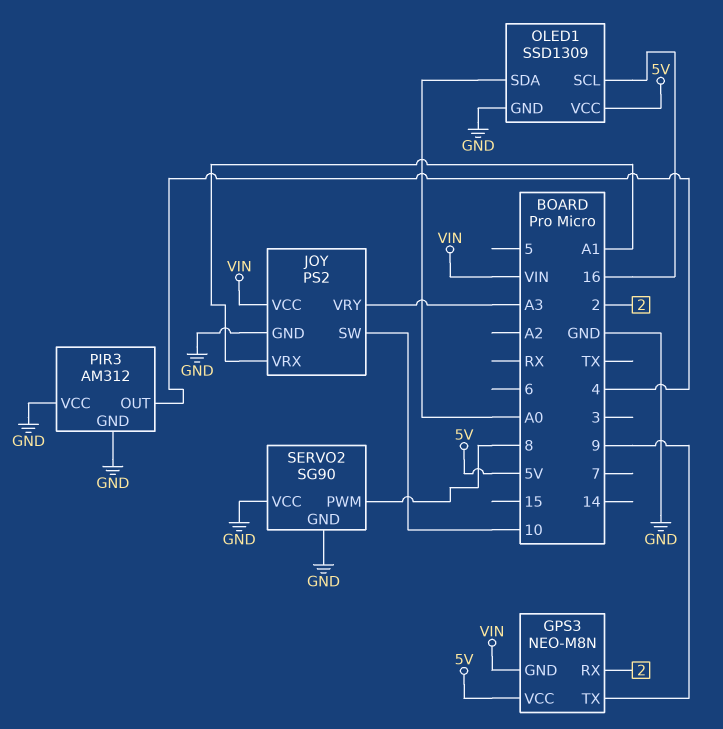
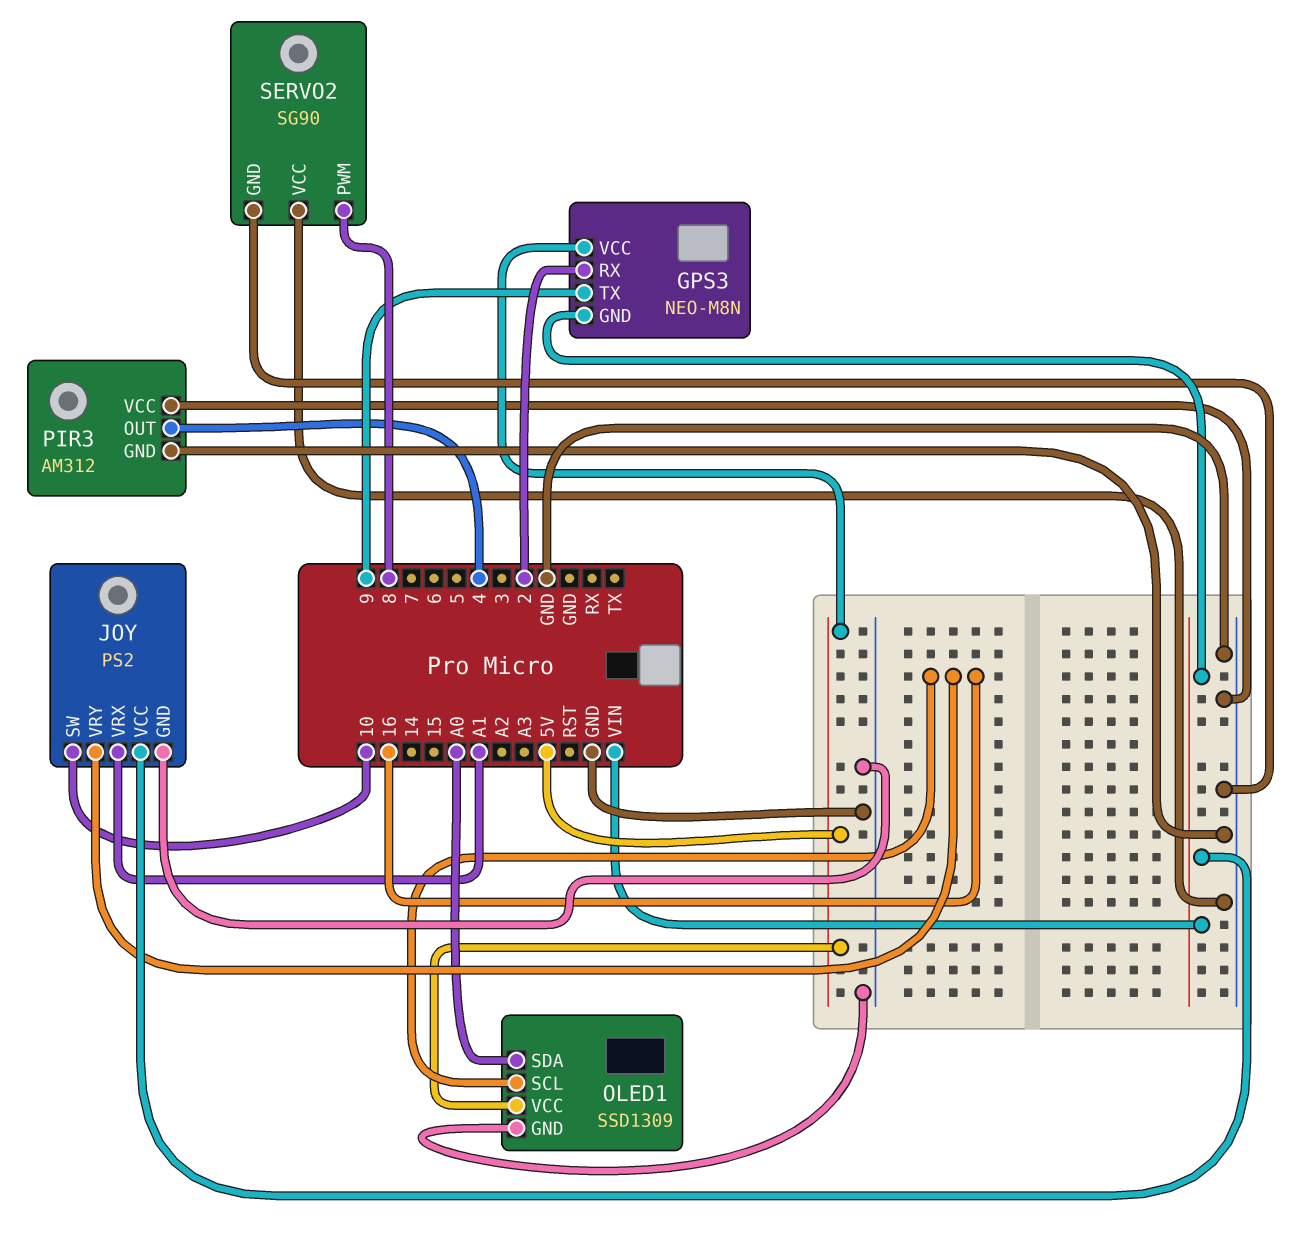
JOY pin VRY: A3 -> 16

